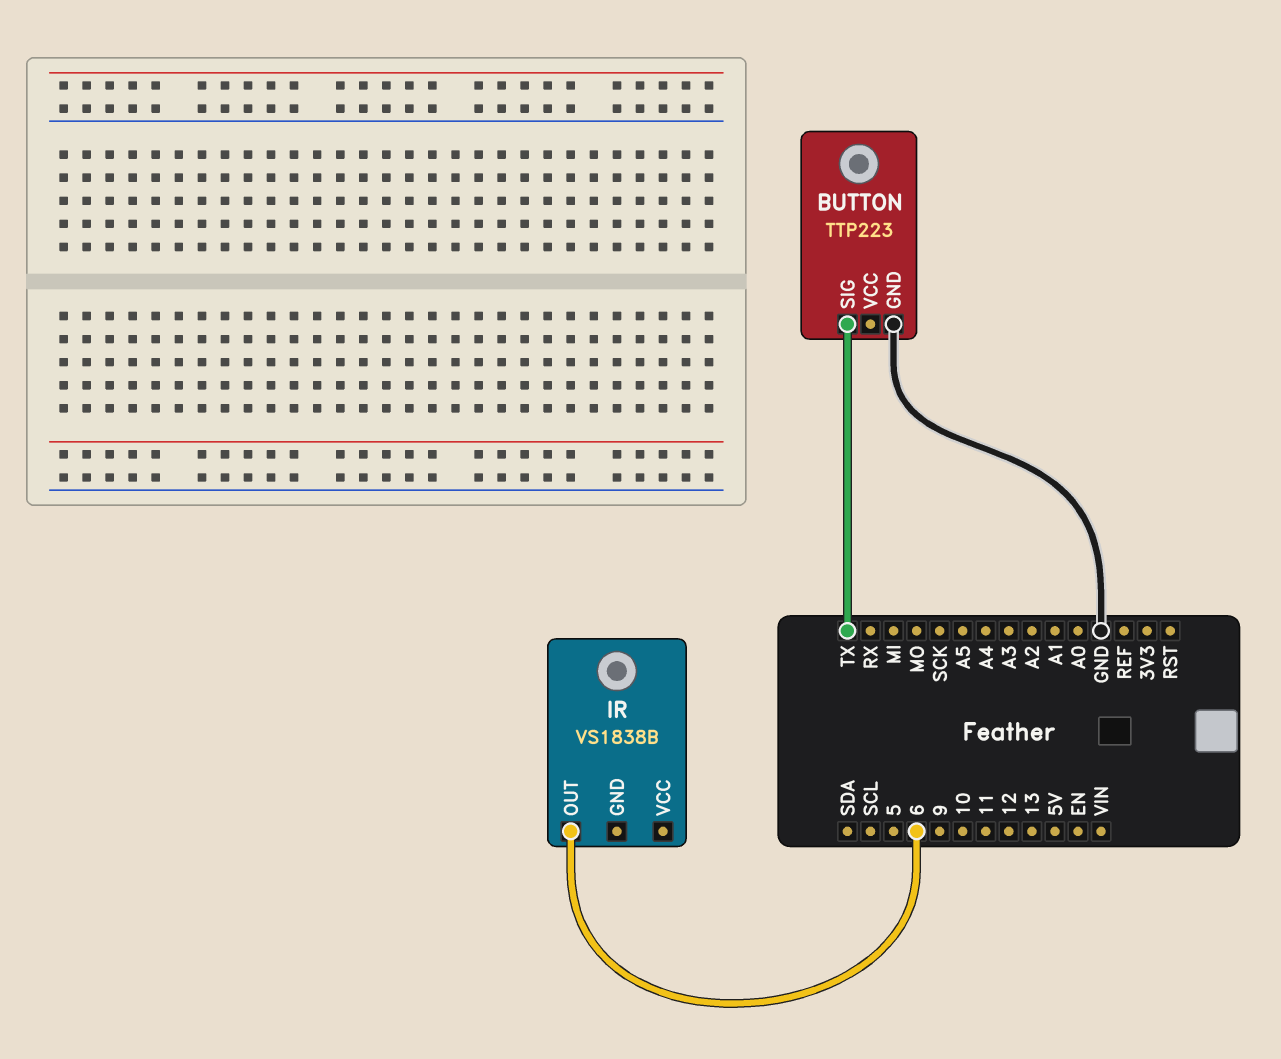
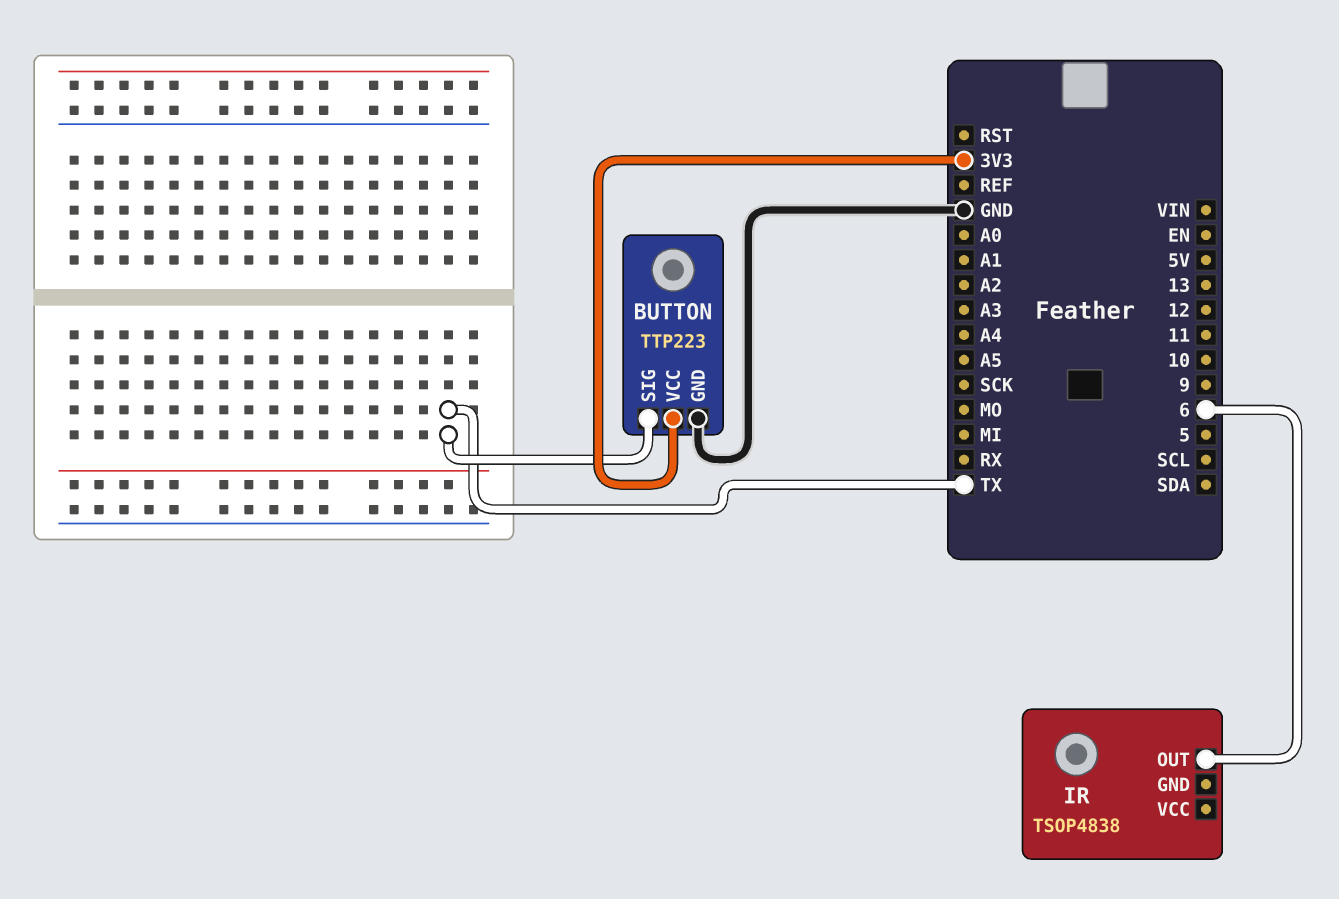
BUTTON pin VCC: none -> 3V3
IR: VS1838B -> TSOP4838

